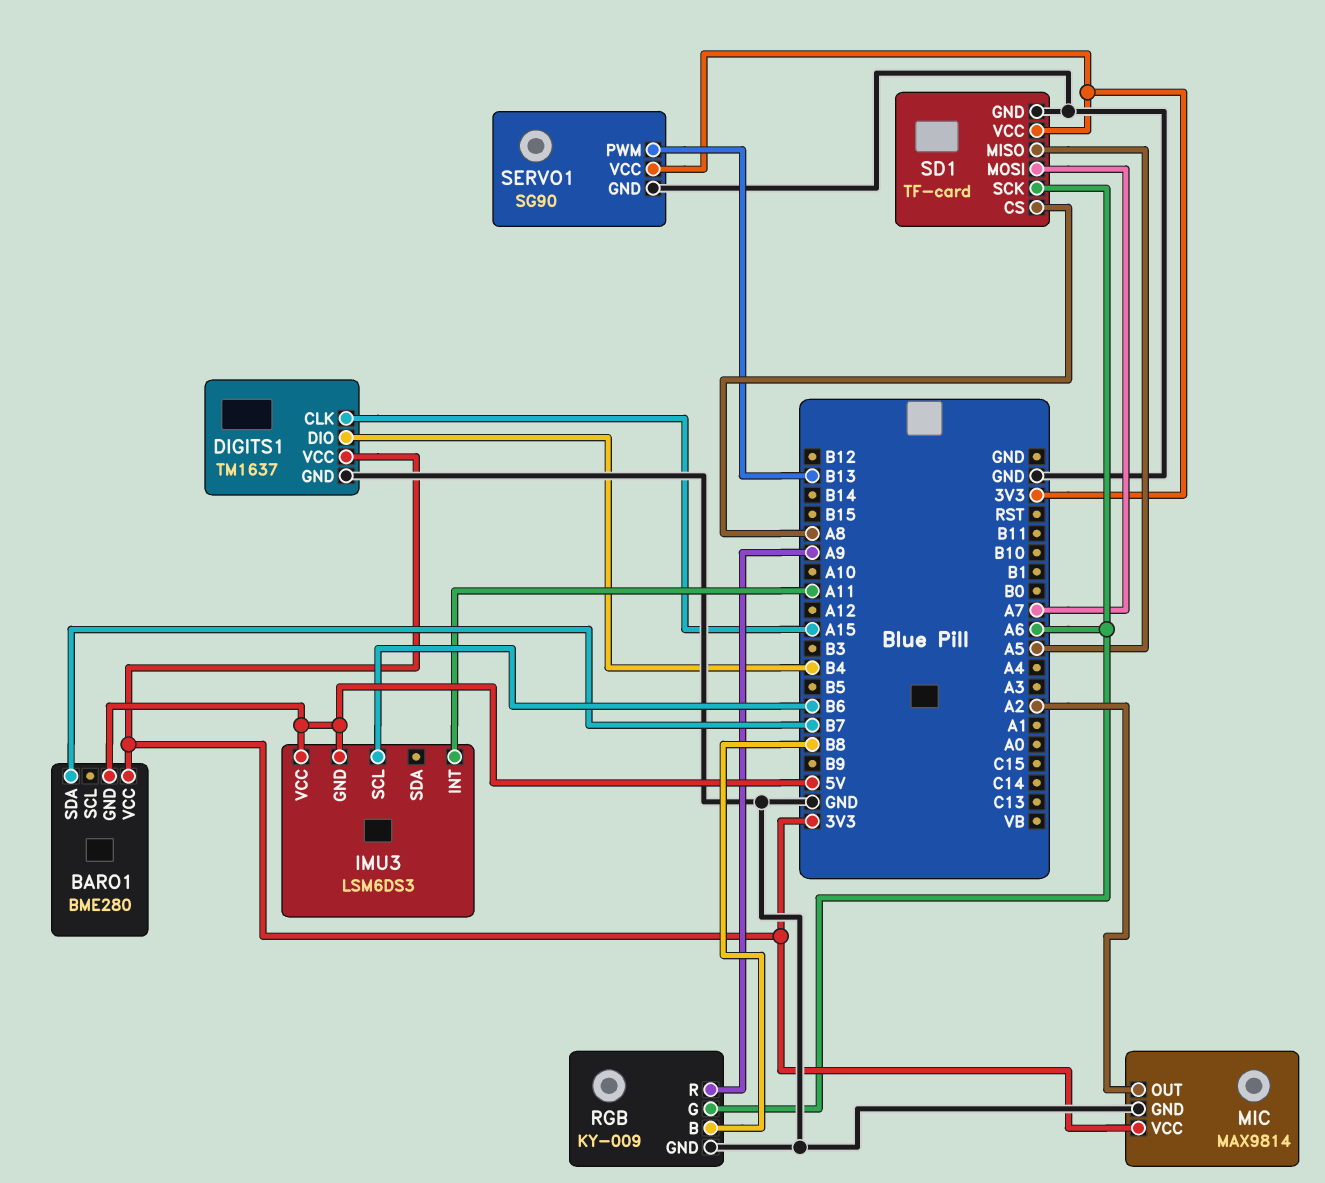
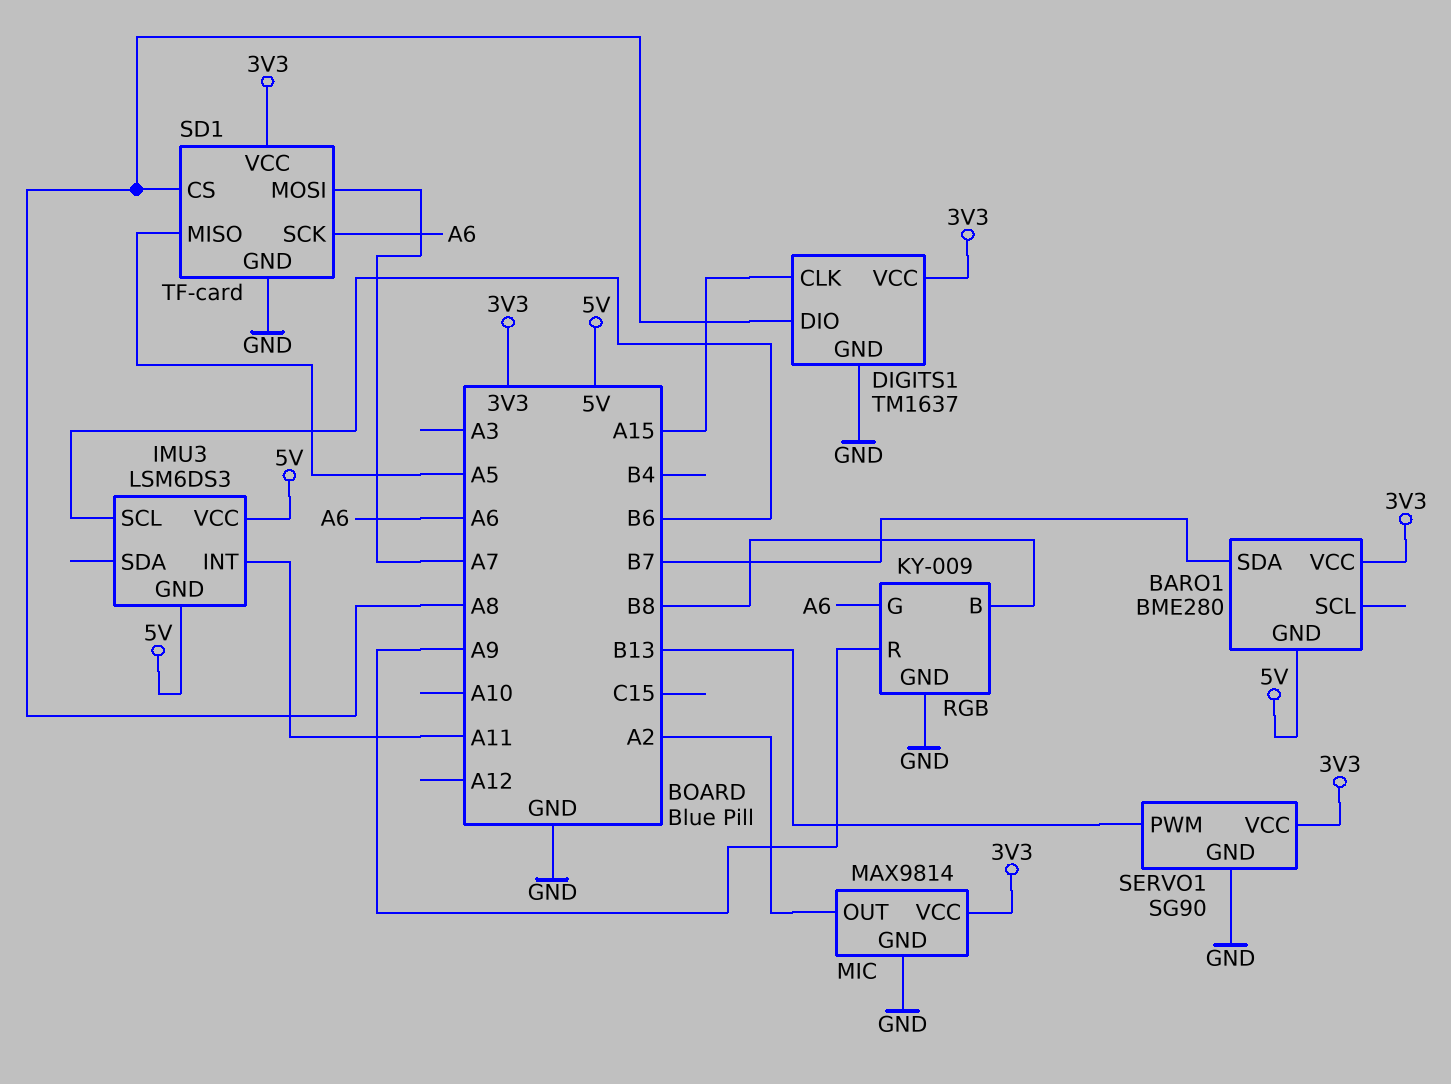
DIGITS1 pin DIO: B4 -> A8

